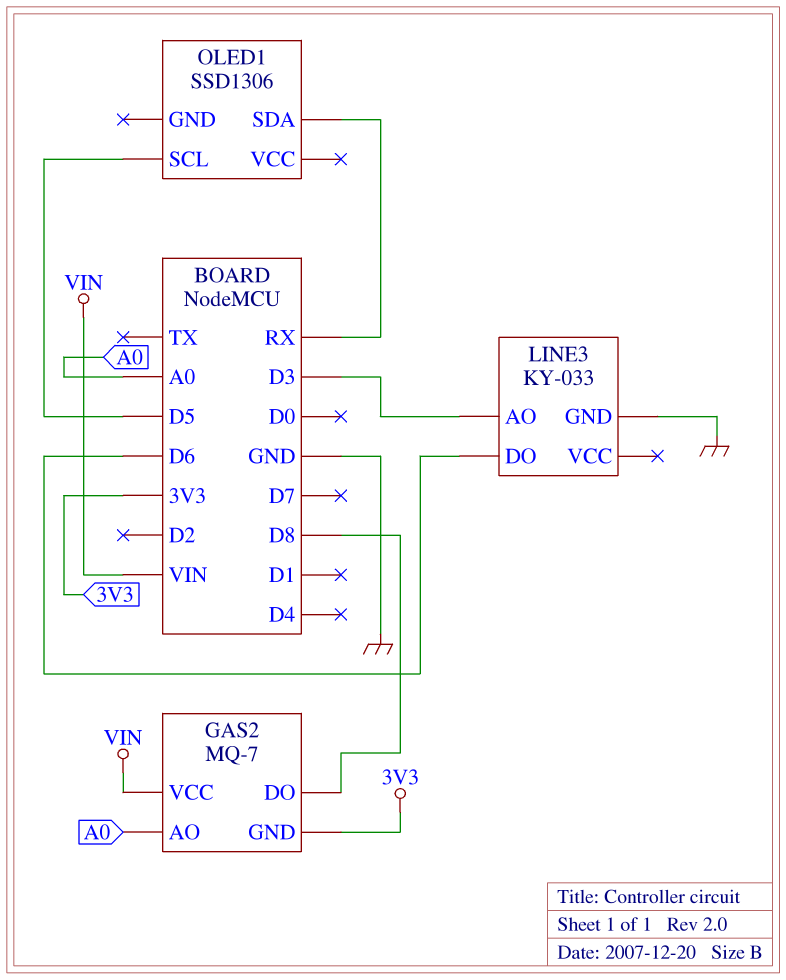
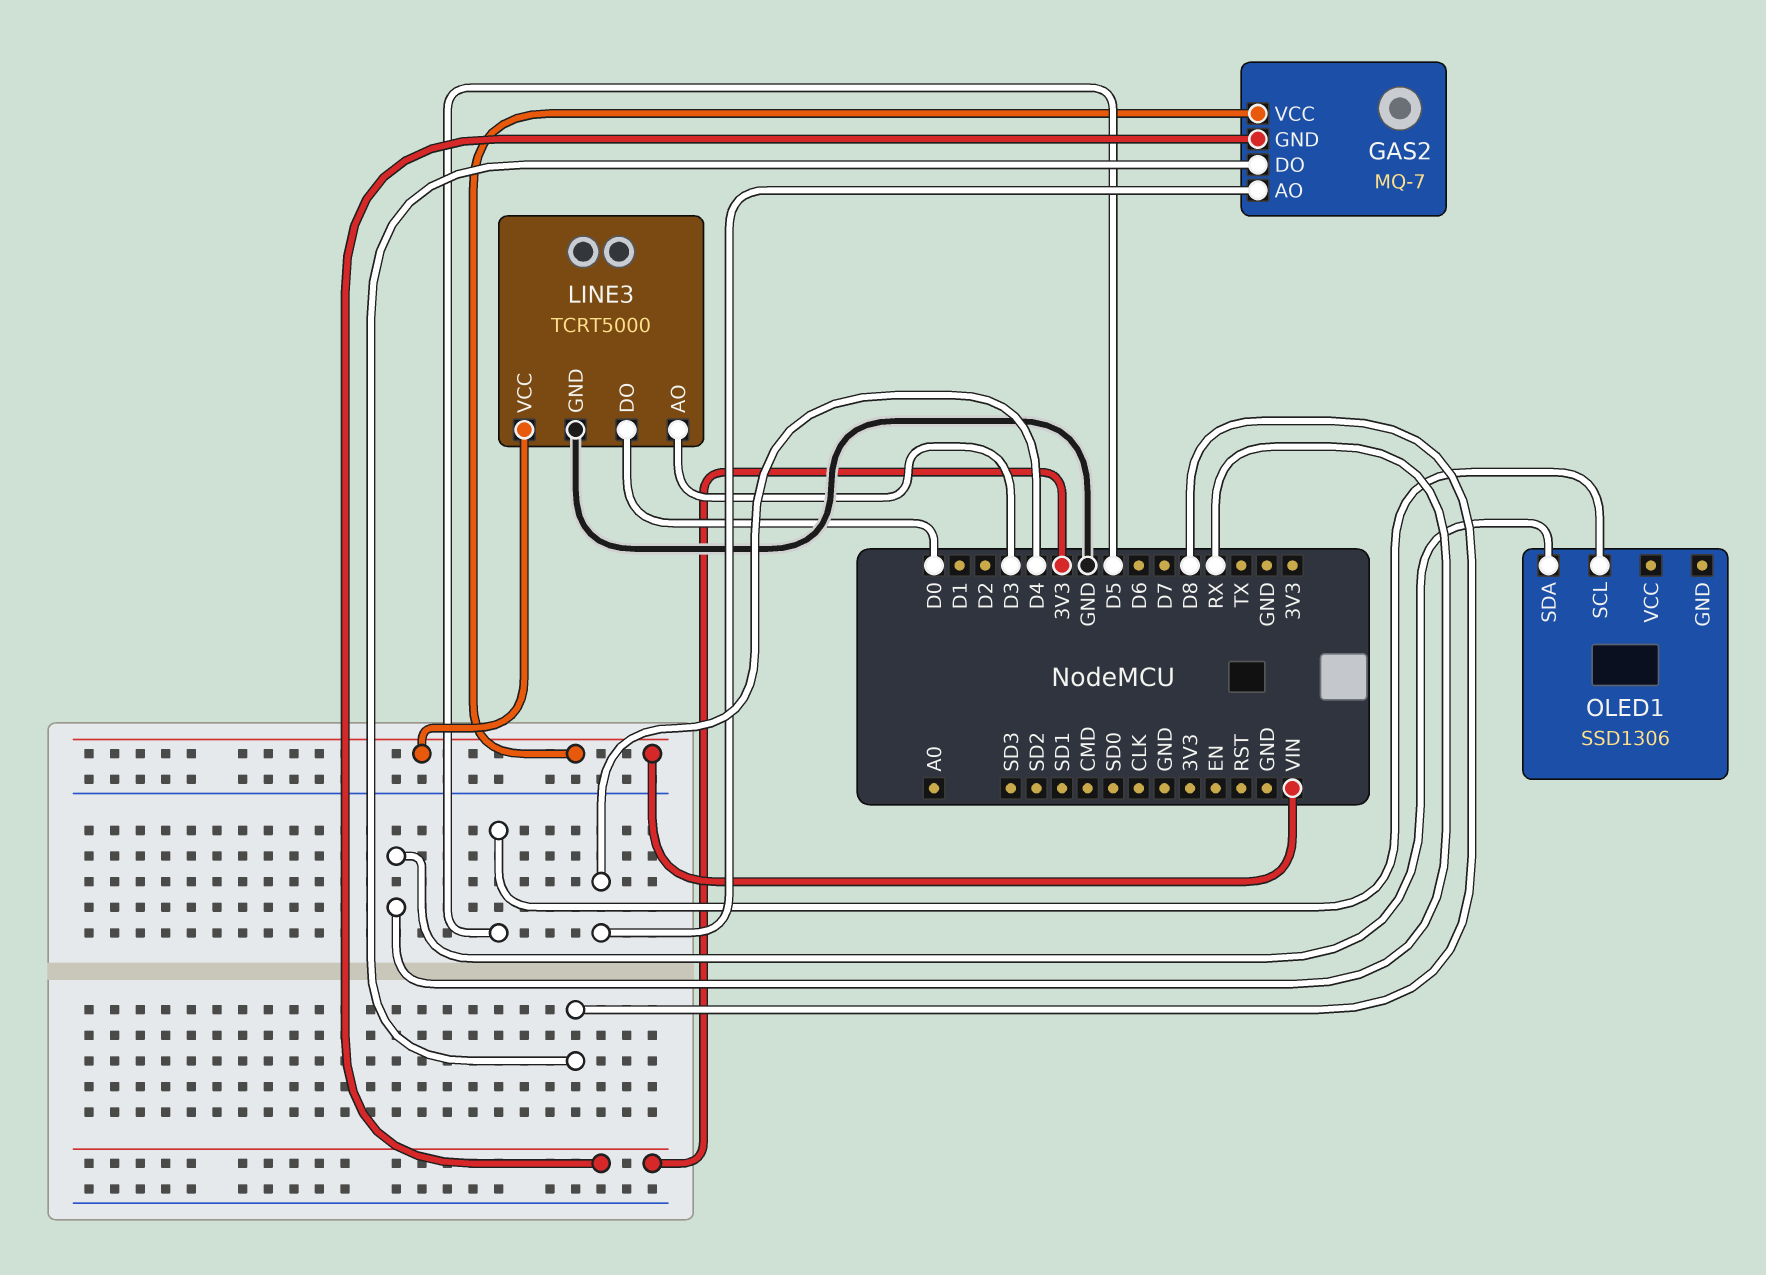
GAS2 pin AO: A0 -> D4
LINE3: KY-033 -> TCRT5000
LINE3 pin DO: D6 -> D0
LINE3 pin VCC: none -> VIN

